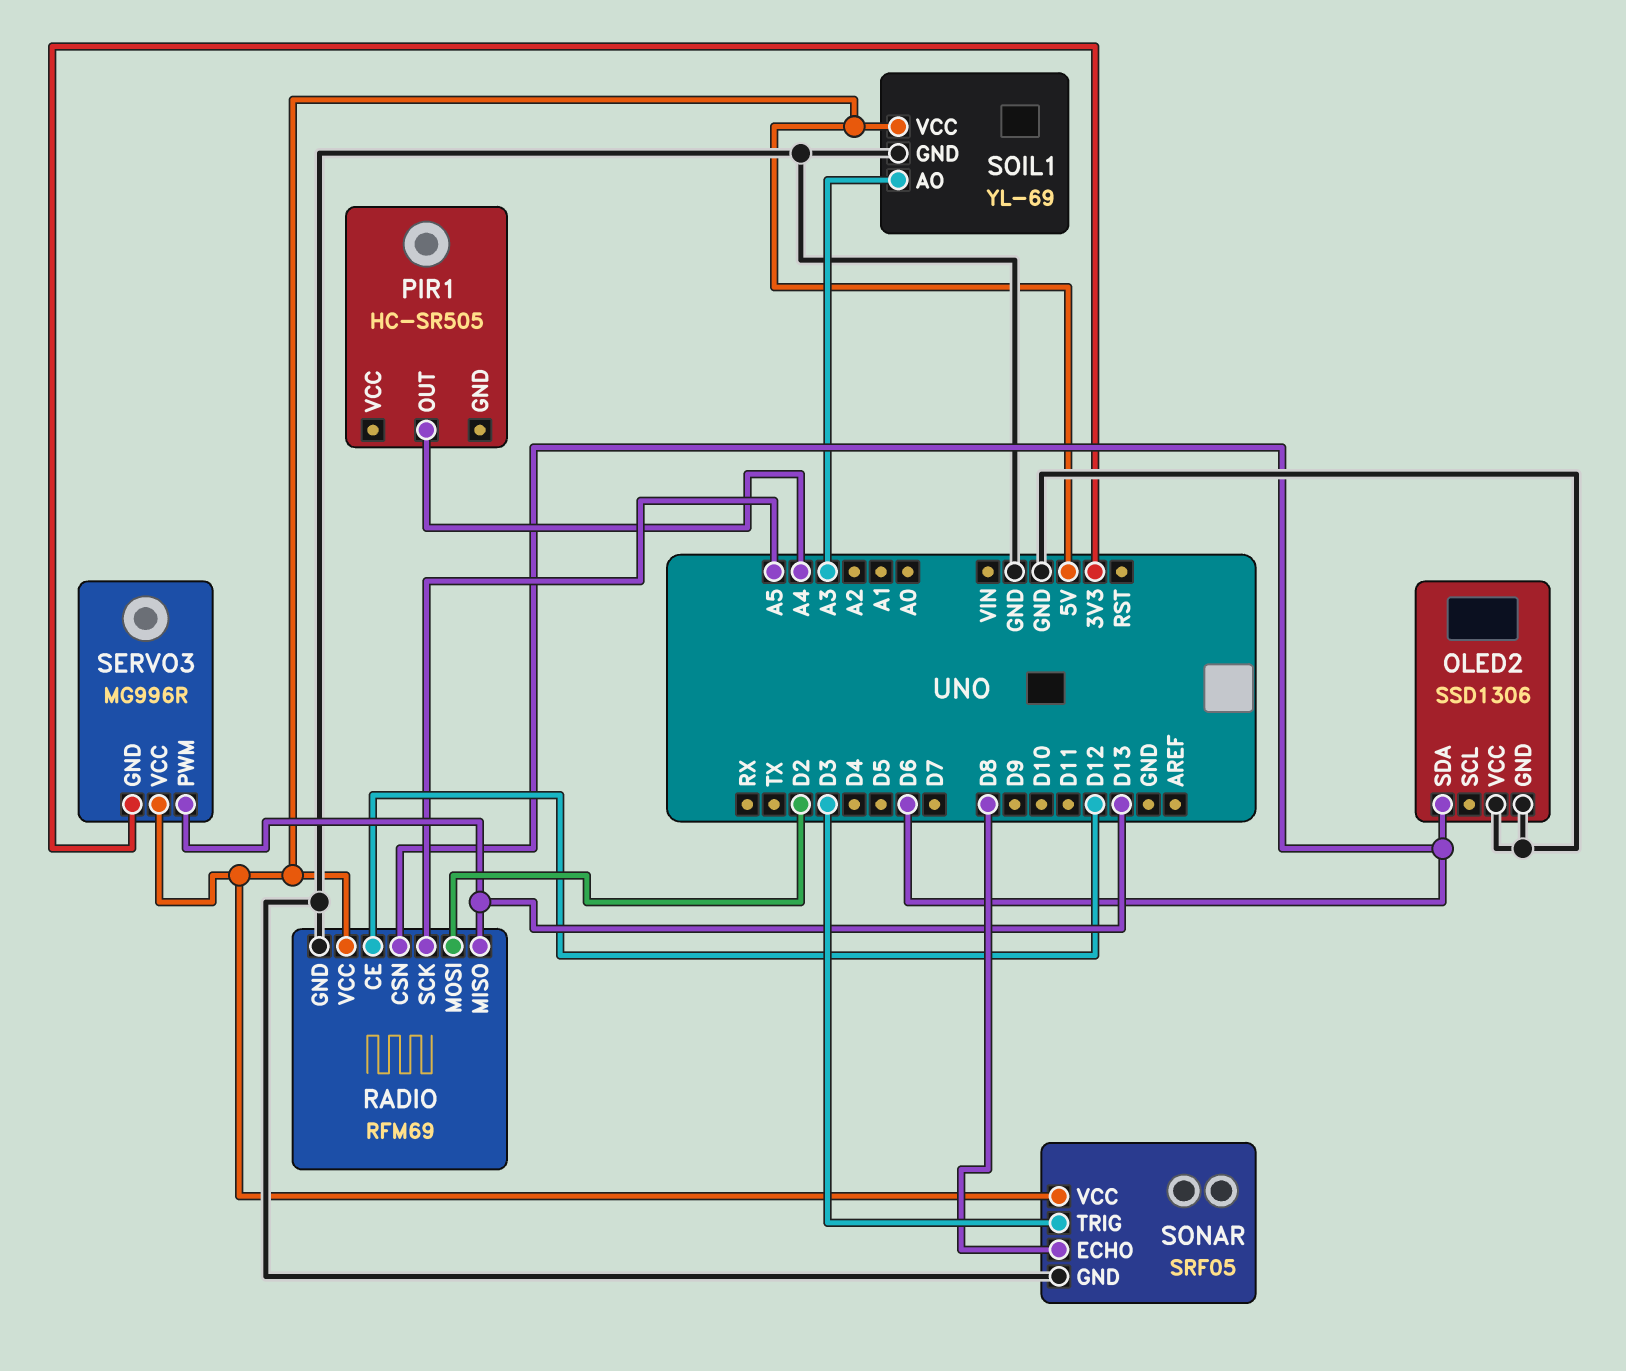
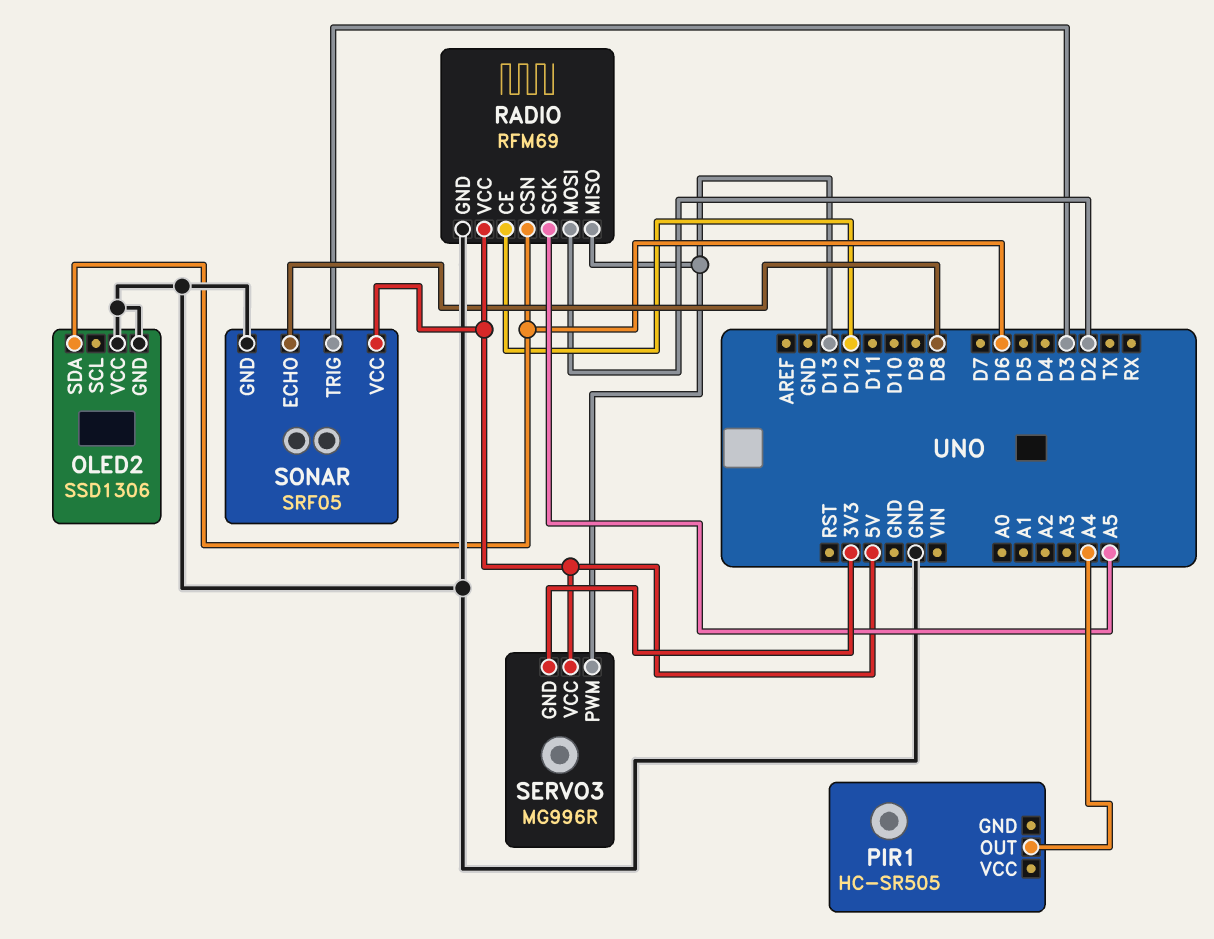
SOIL1: YL-69 -> none
SOIL1 pin AO: A3 -> none
SOIL1 pin GND: GND -> none
SOIL1 pin VCC: 5V -> none

